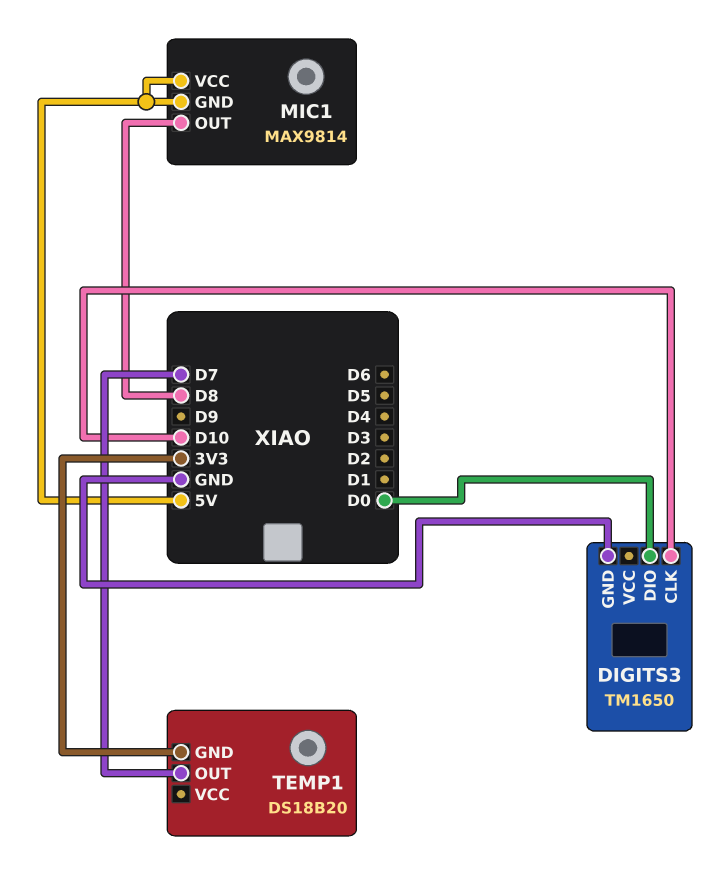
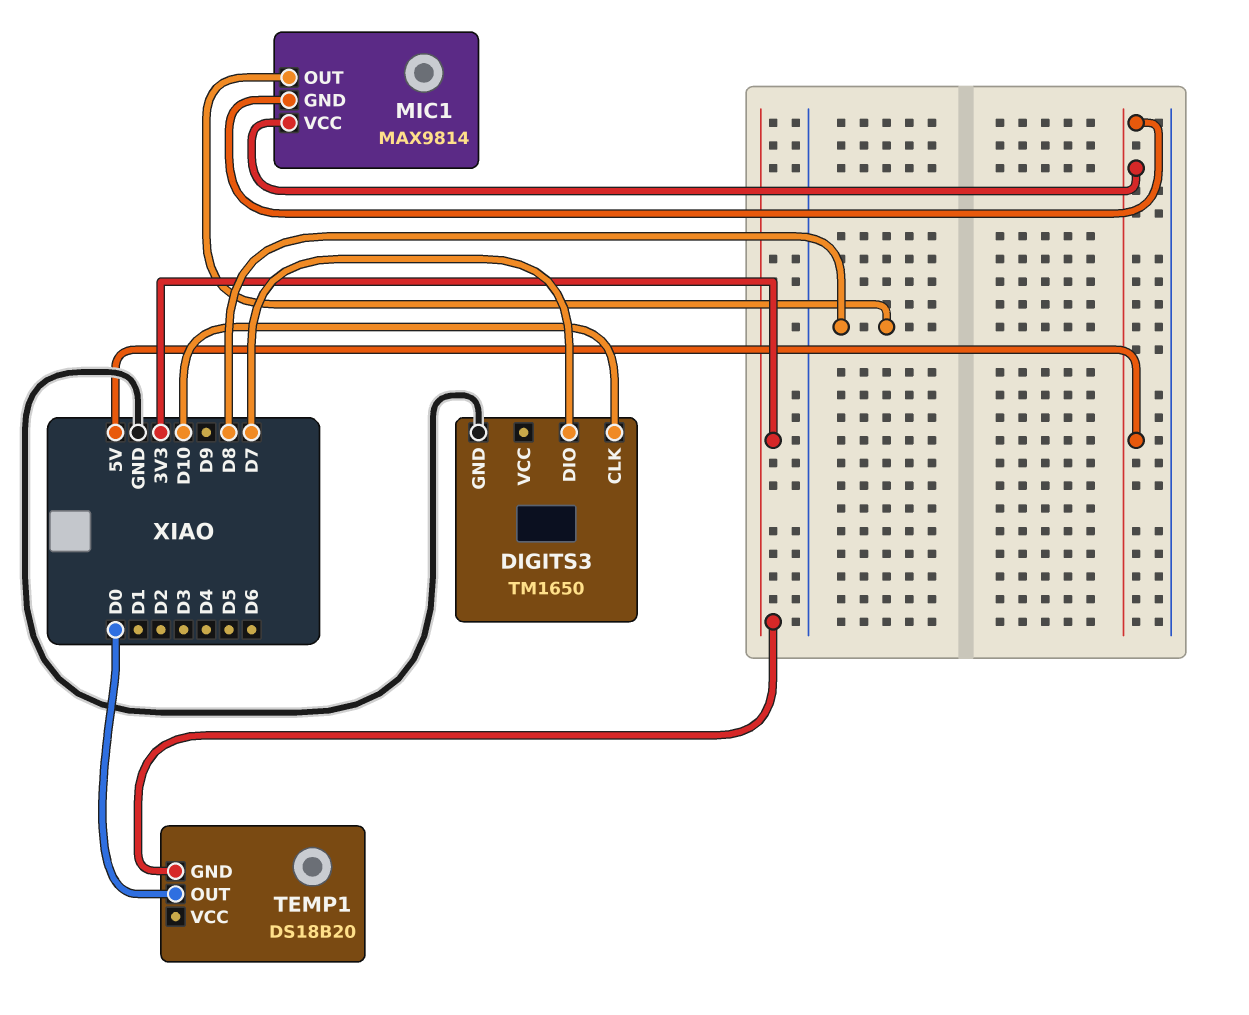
DIGITS3 pin DIO: D0 -> D7
TEMP1 pin OUT: D7 -> D0

